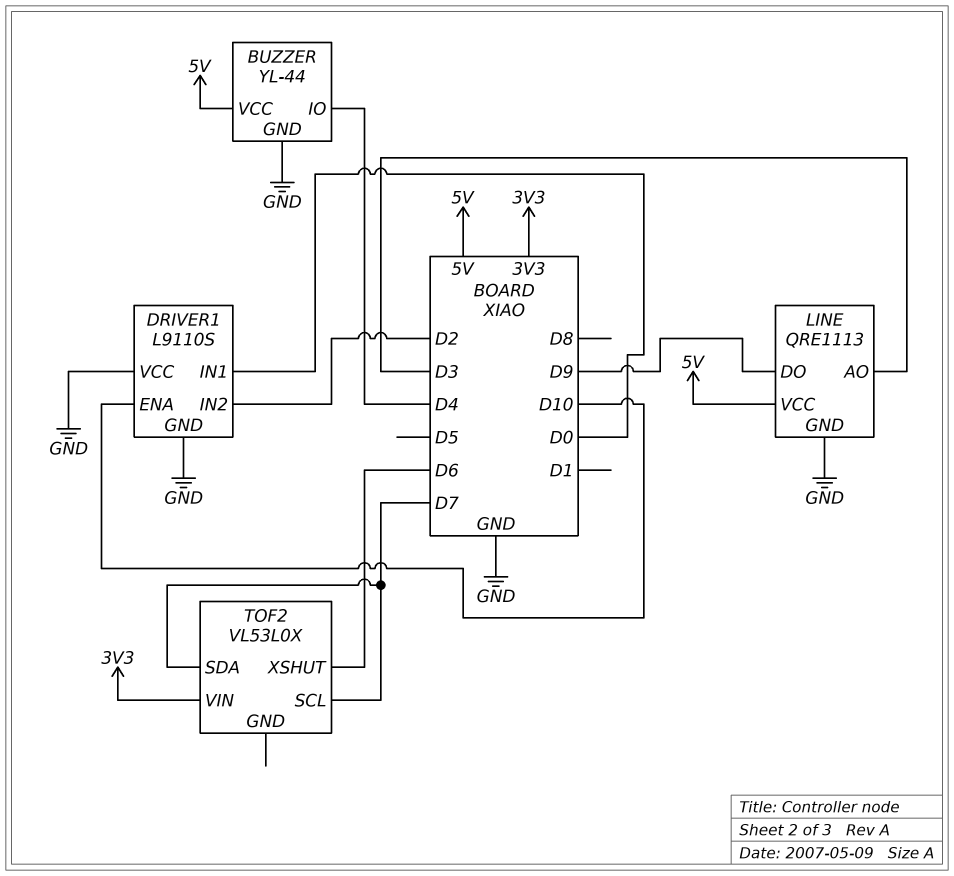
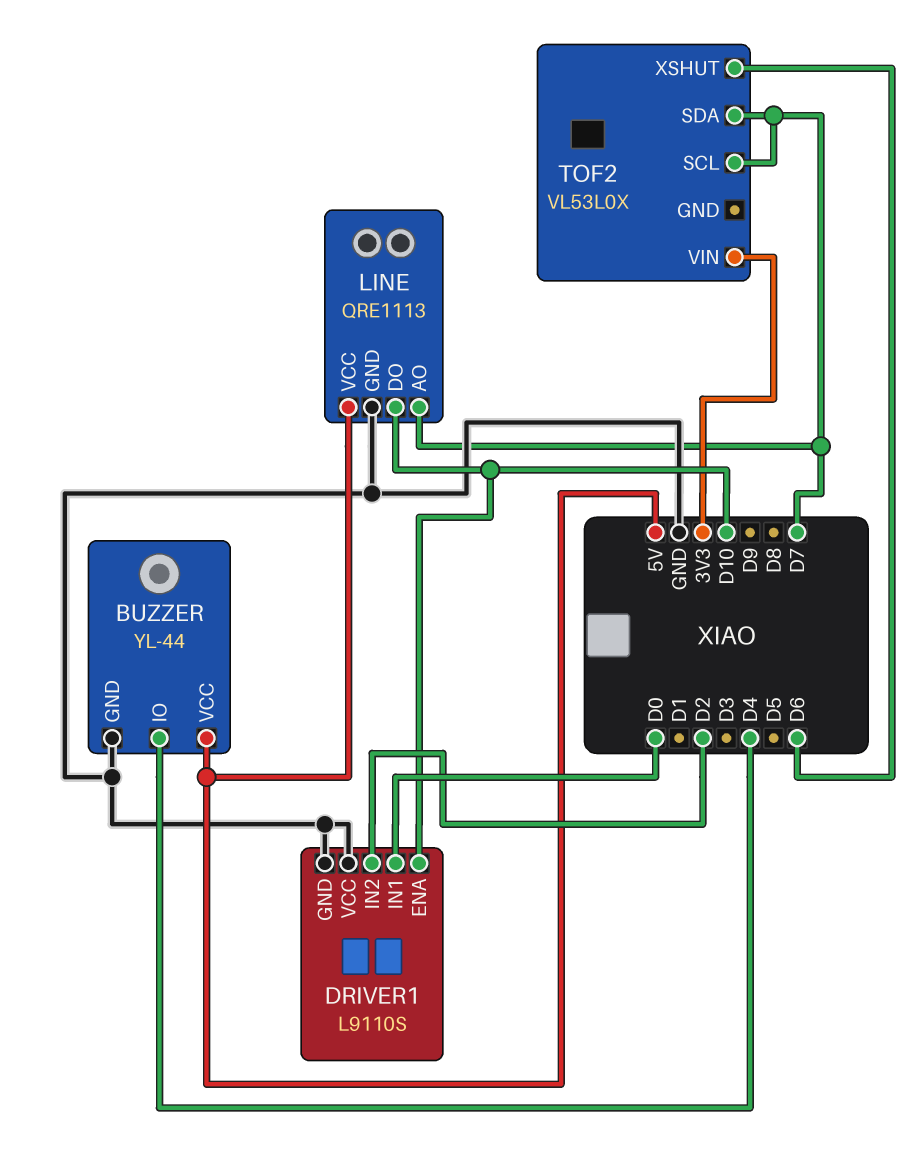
LINE pin AO: D3 -> D7
LINE pin DO: D9 -> D10

